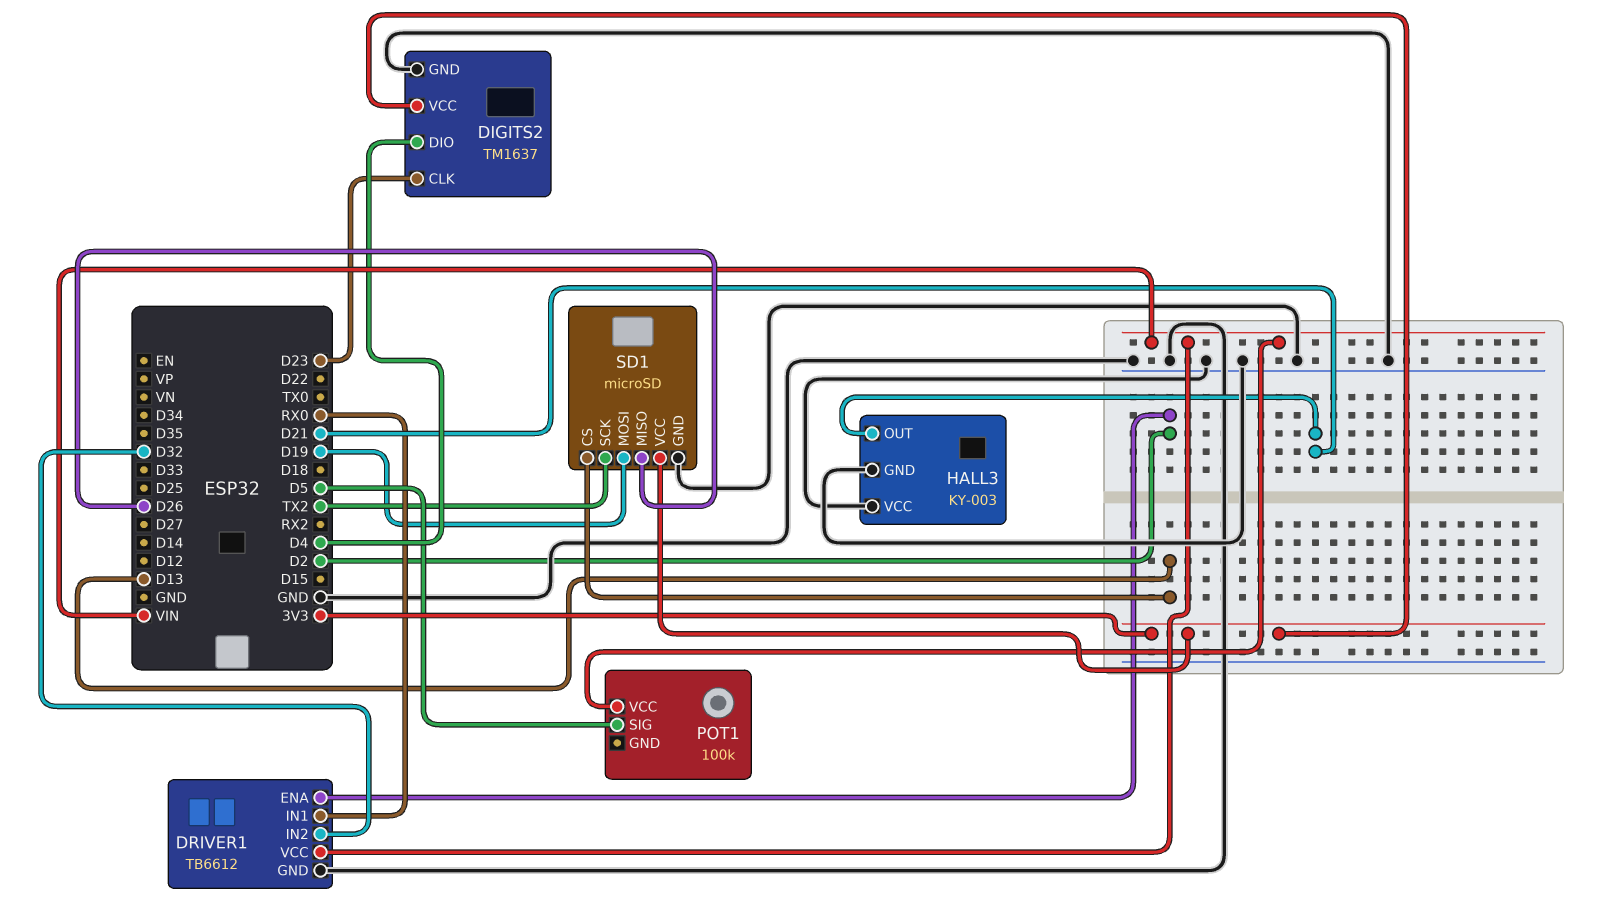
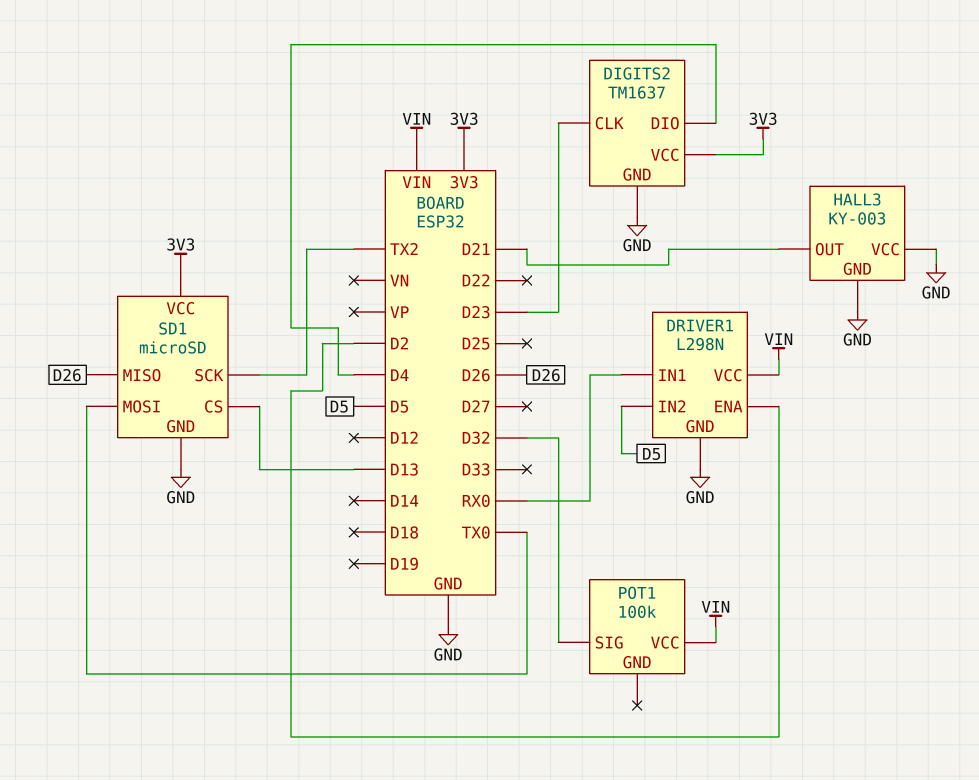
DRIVER1: TB6612 -> L298N
DRIVER1 pin IN2: D32 -> D5
POT1 pin SIG: D5 -> D32
SD1 pin MOSI: D19 -> TX0

